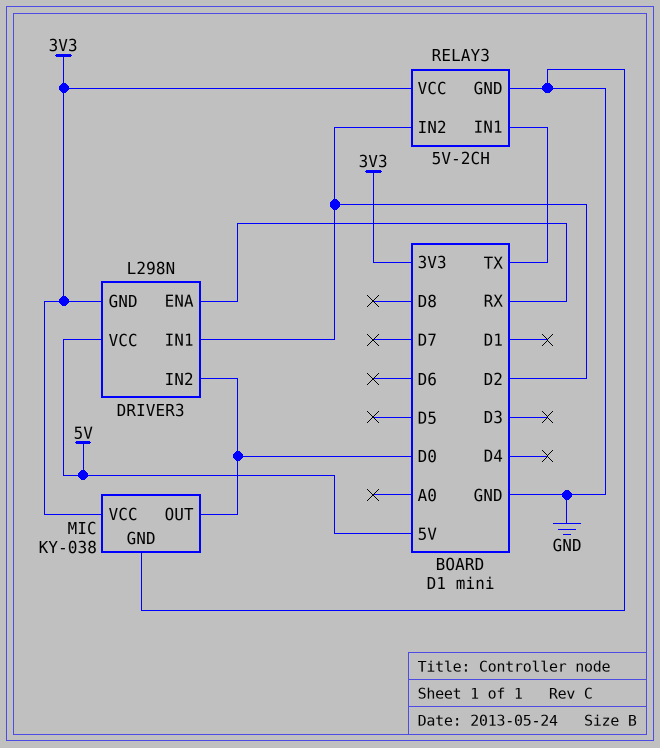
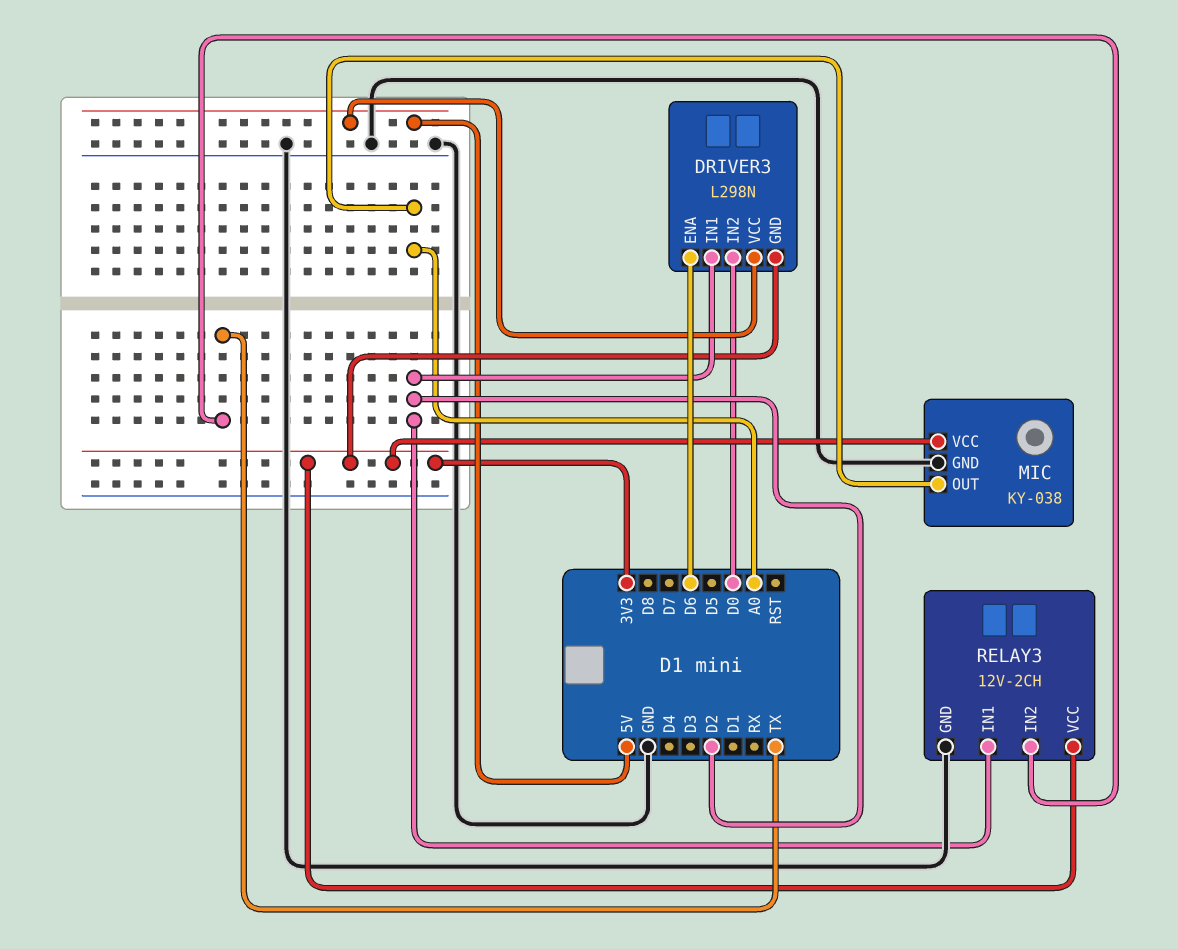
DRIVER3 pin ENA: RX -> D6
MIC pin OUT: D0 -> A0
RELAY3: 5V-2CH -> 12V-2CH
RELAY3 pin IN1: TX -> D2
RELAY3 pin IN2: D2 -> TX

